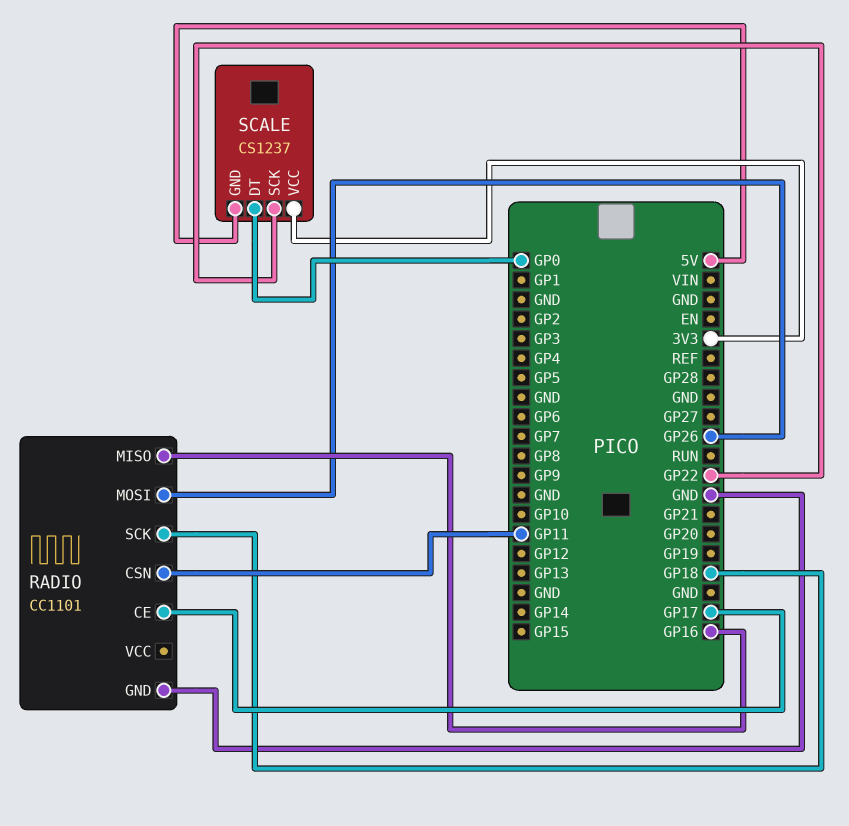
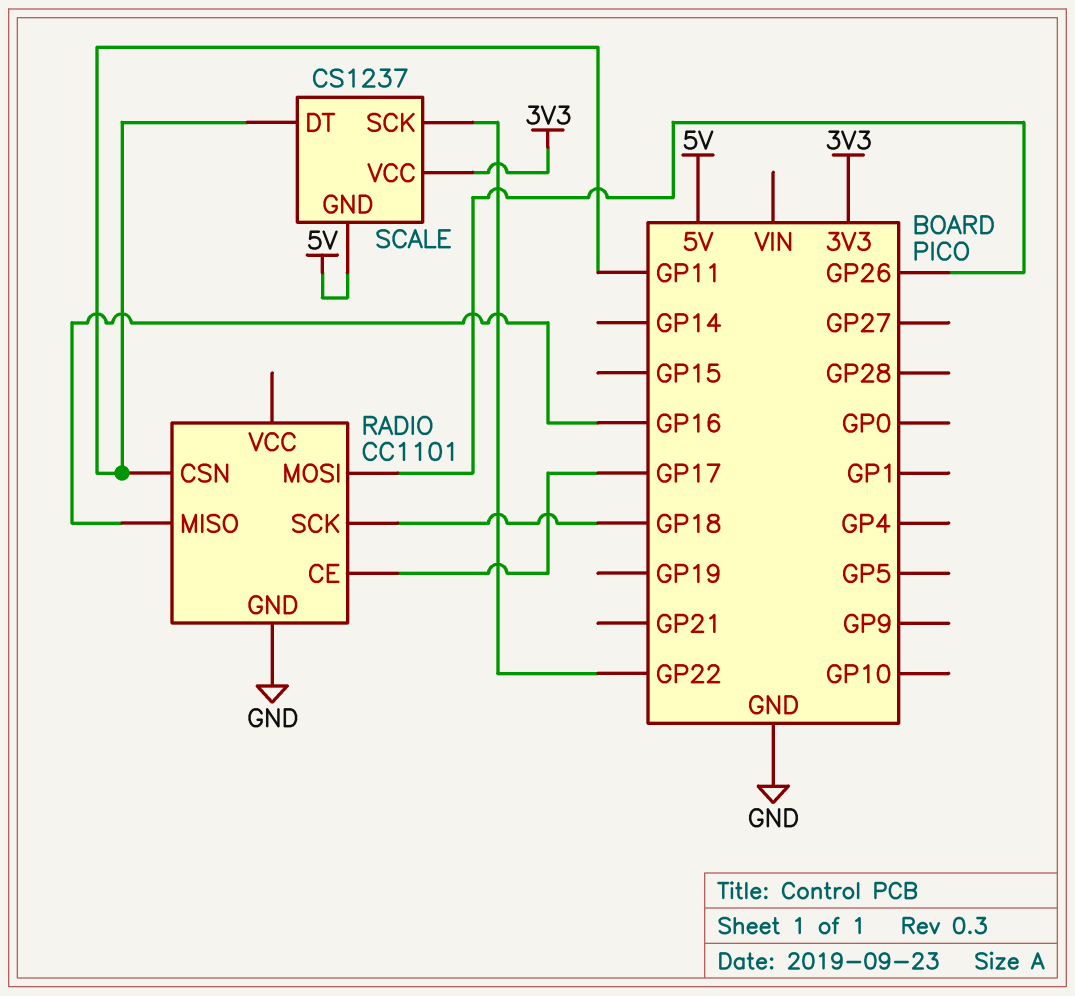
SCALE pin DT: GP0 -> GP11

